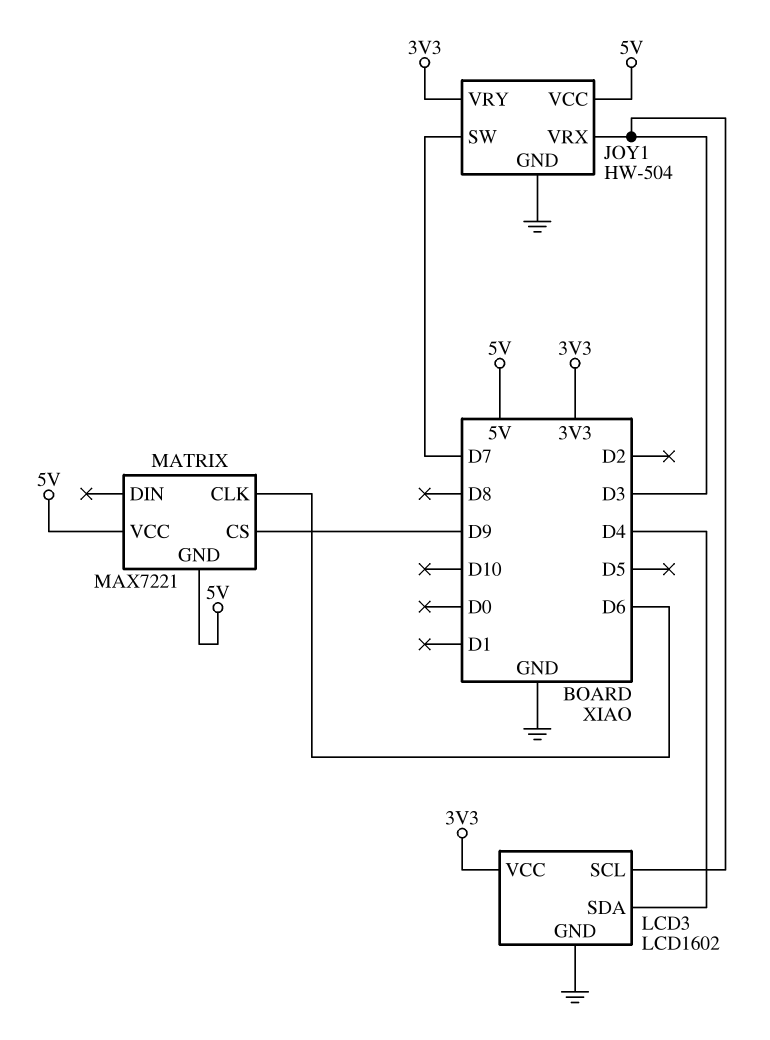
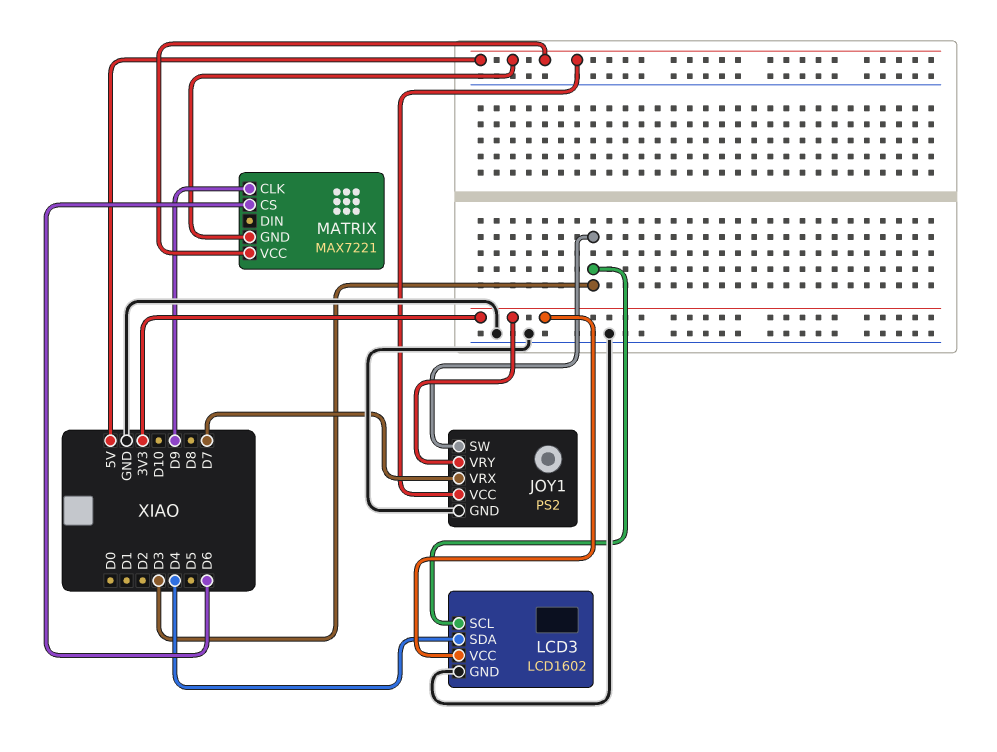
JOY1: HW-504 -> PS2
JOY1 pin SW: D7 -> D3
JOY1 pin VRX: D3 -> D7
MATRIX pin CLK: D6 -> D9
MATRIX pin CS: D9 -> D6

